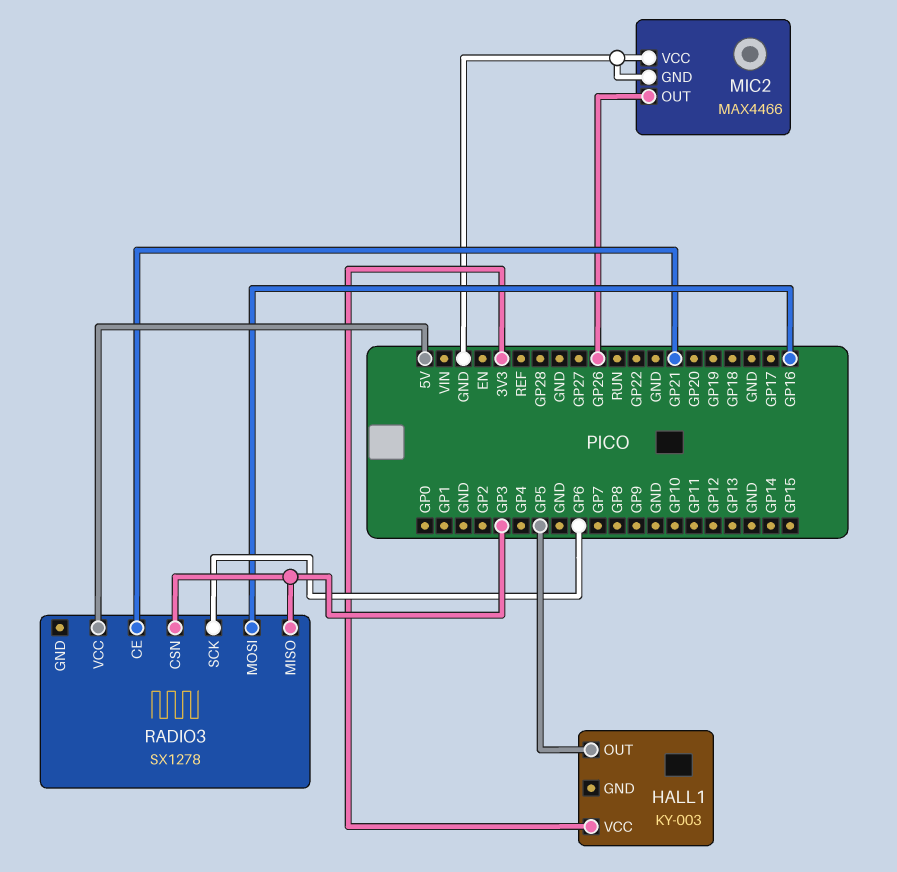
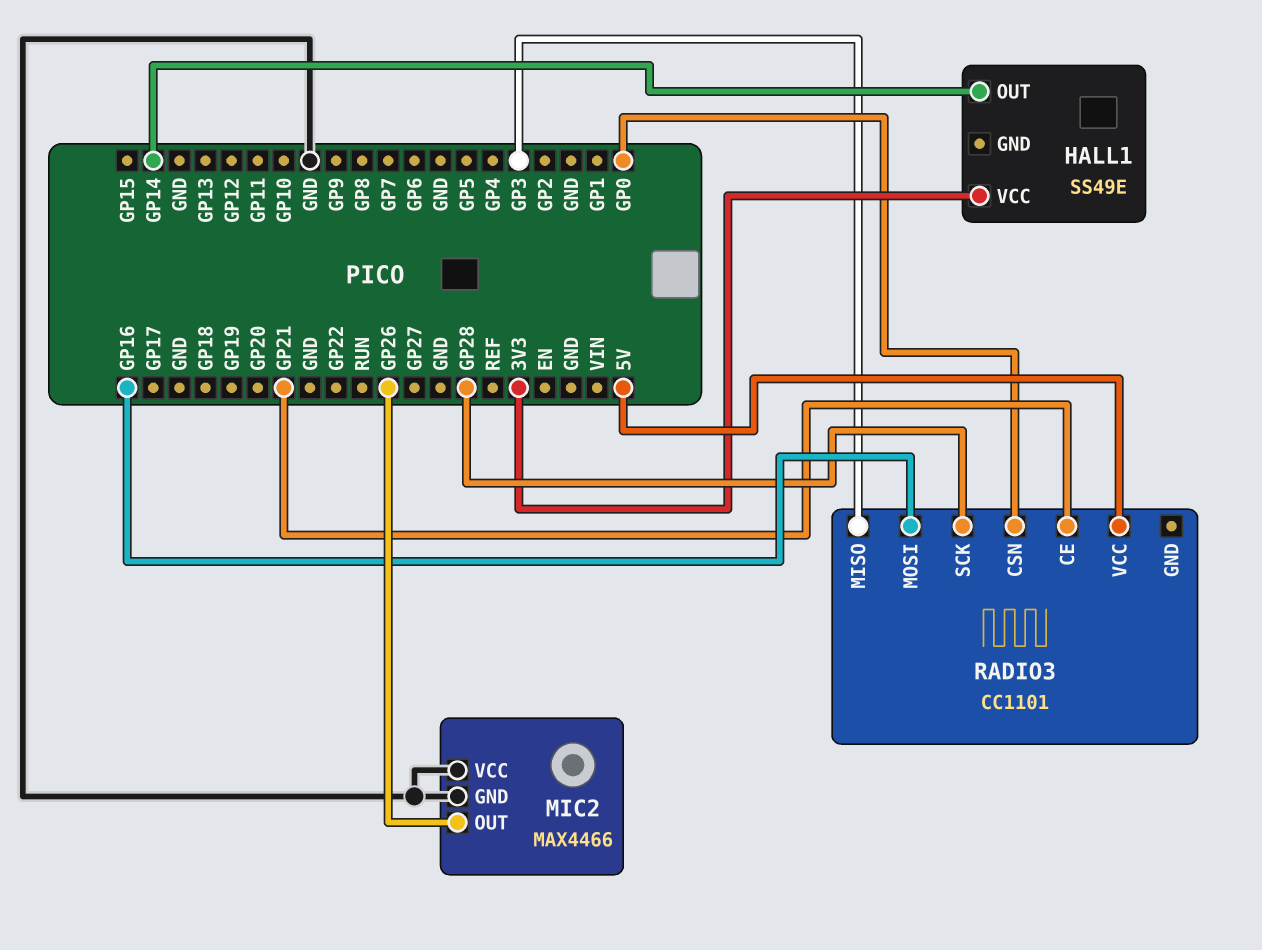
HALL1: KY-003 -> SS49E
HALL1 pin OUT: GP5 -> GP14
RADIO3: SX1278 -> CC1101
RADIO3 pin CSN: GP3 -> GP0
RADIO3 pin SCK: GP6 -> GP28

